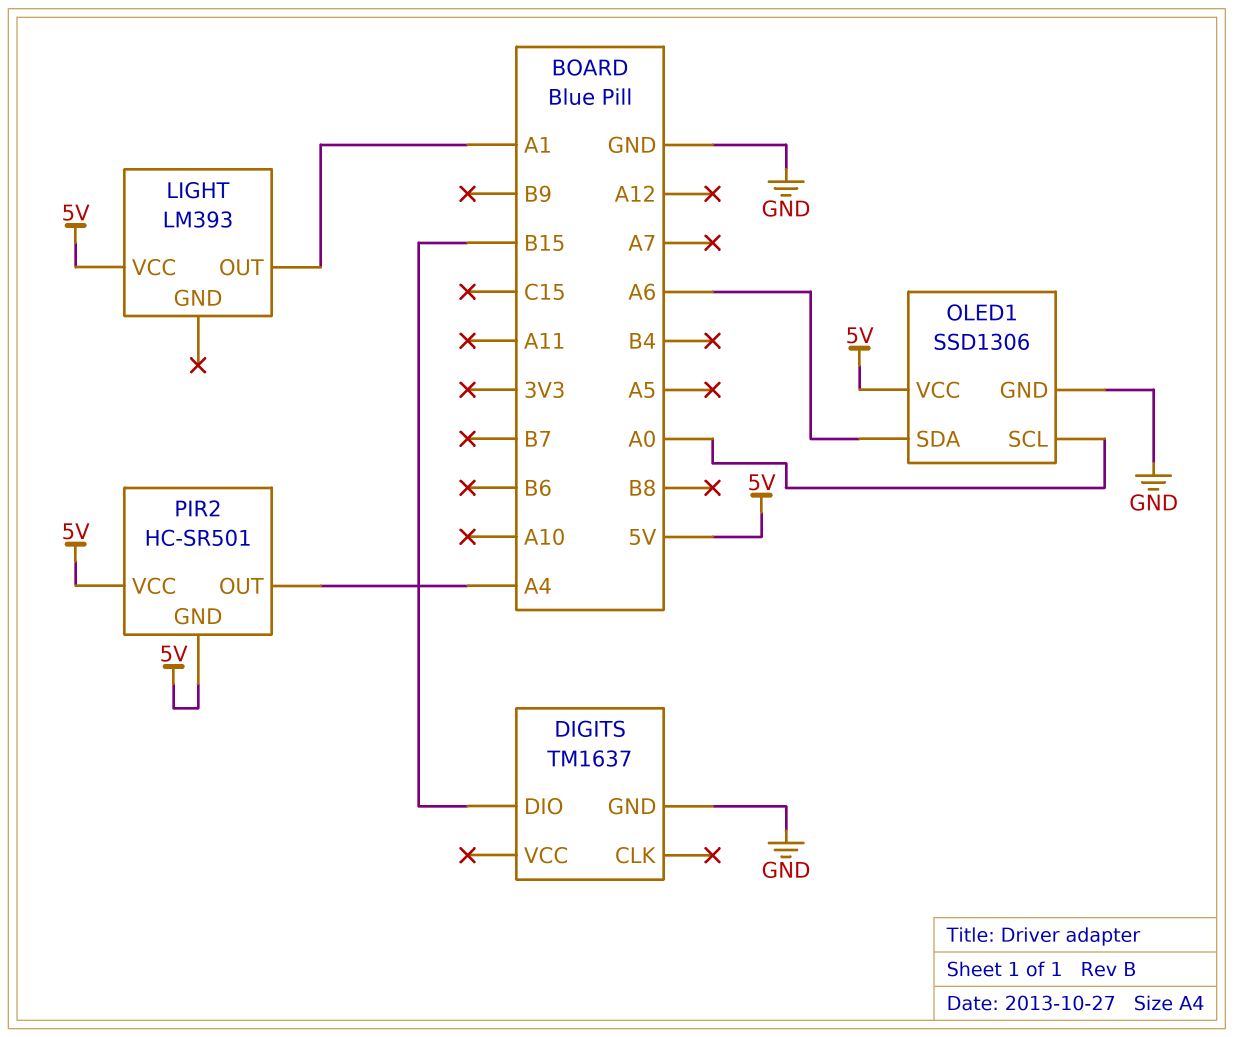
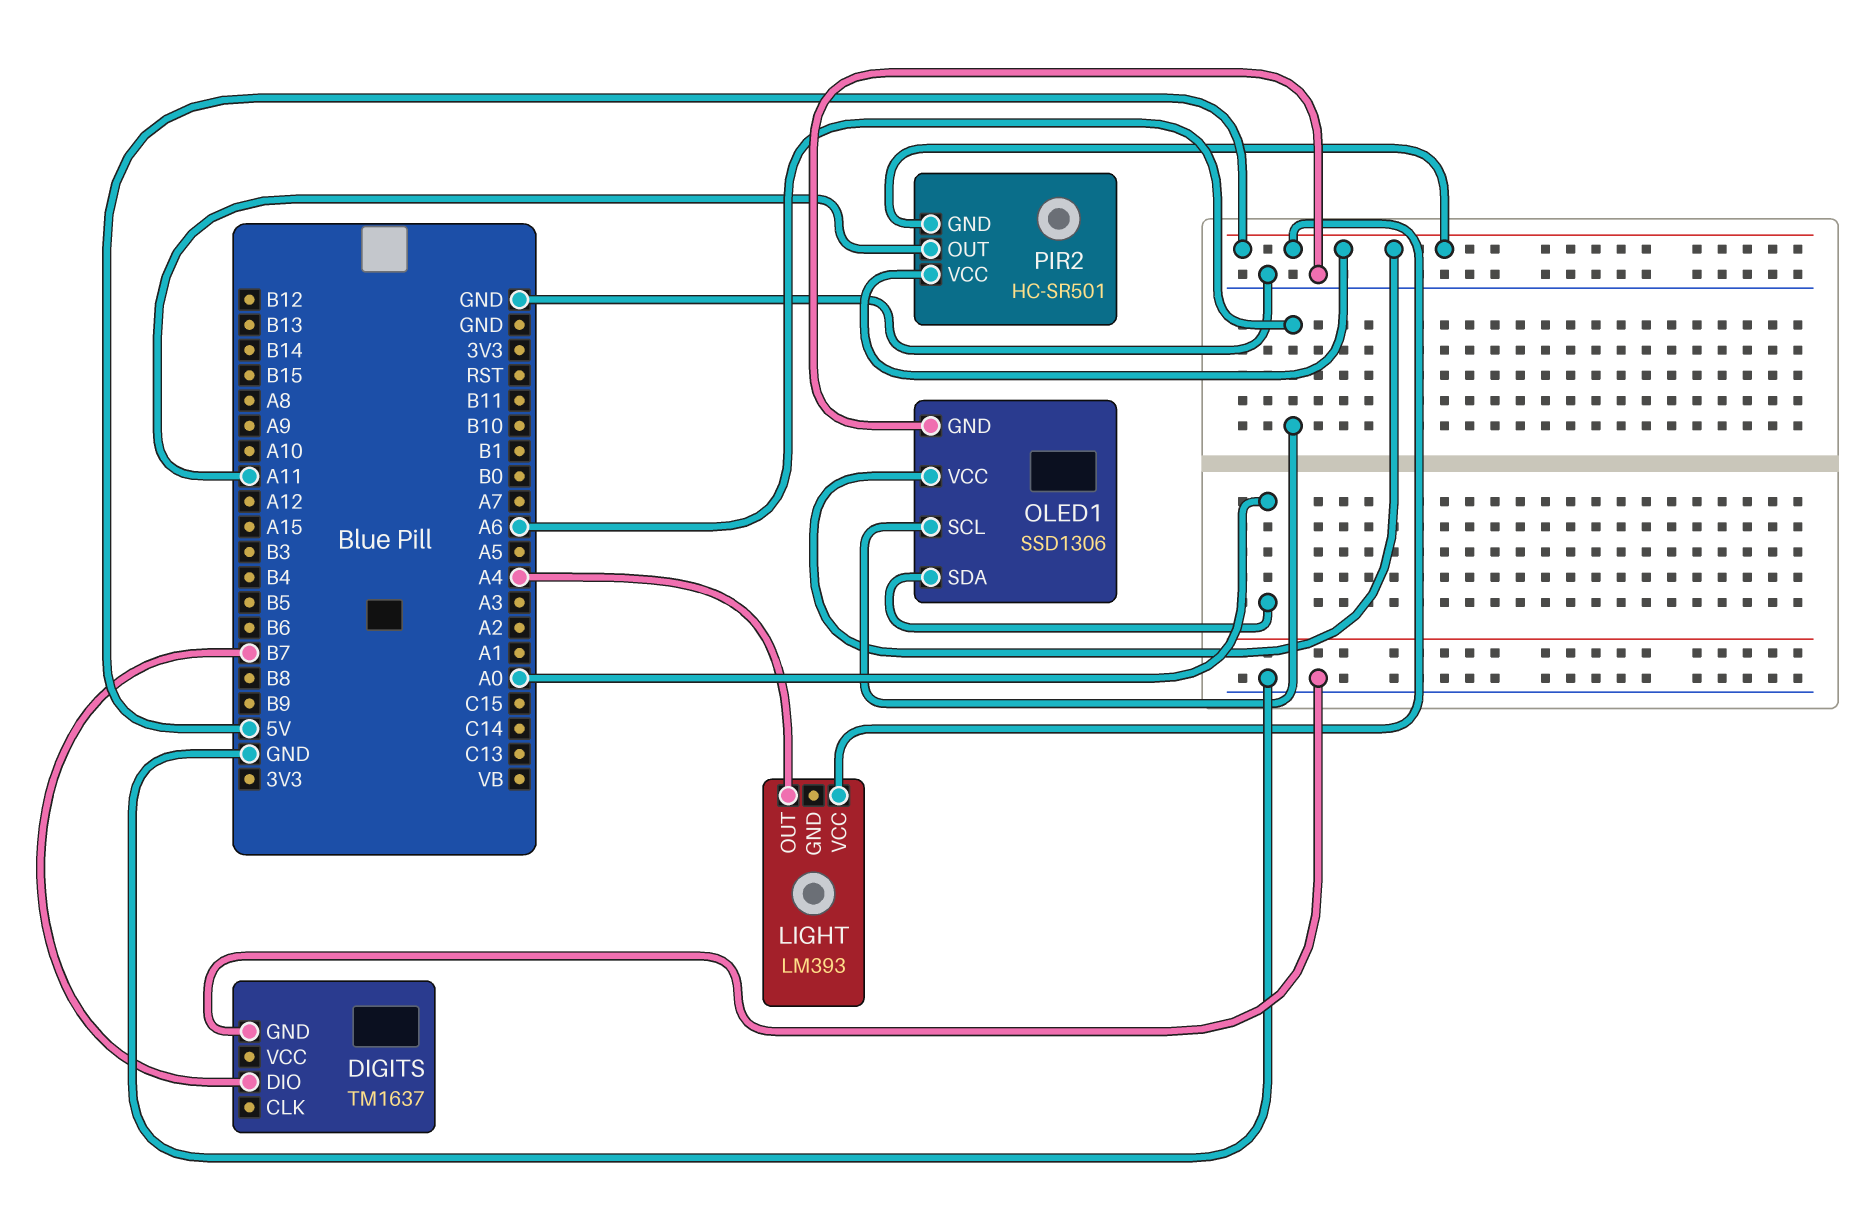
DIGITS pin DIO: B15 -> B7
LIGHT pin OUT: A1 -> A4
OLED1 pin SCL: A0 -> A6
OLED1 pin SDA: A6 -> A0
PIR2 pin OUT: A4 -> A11

